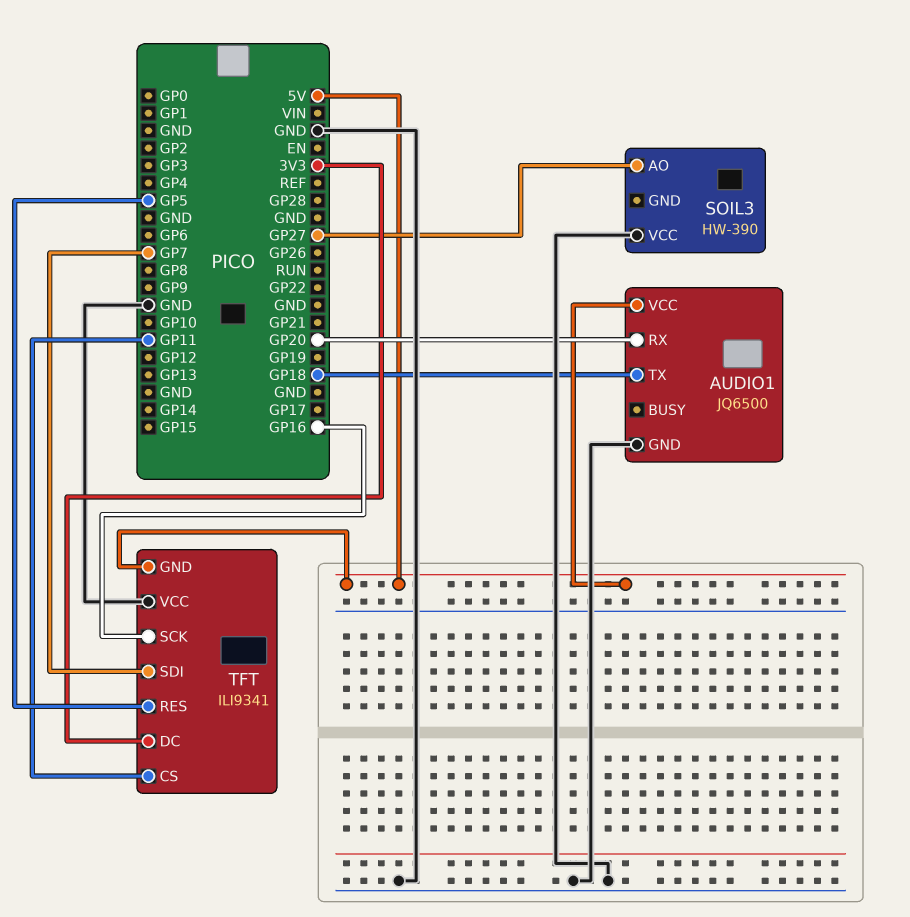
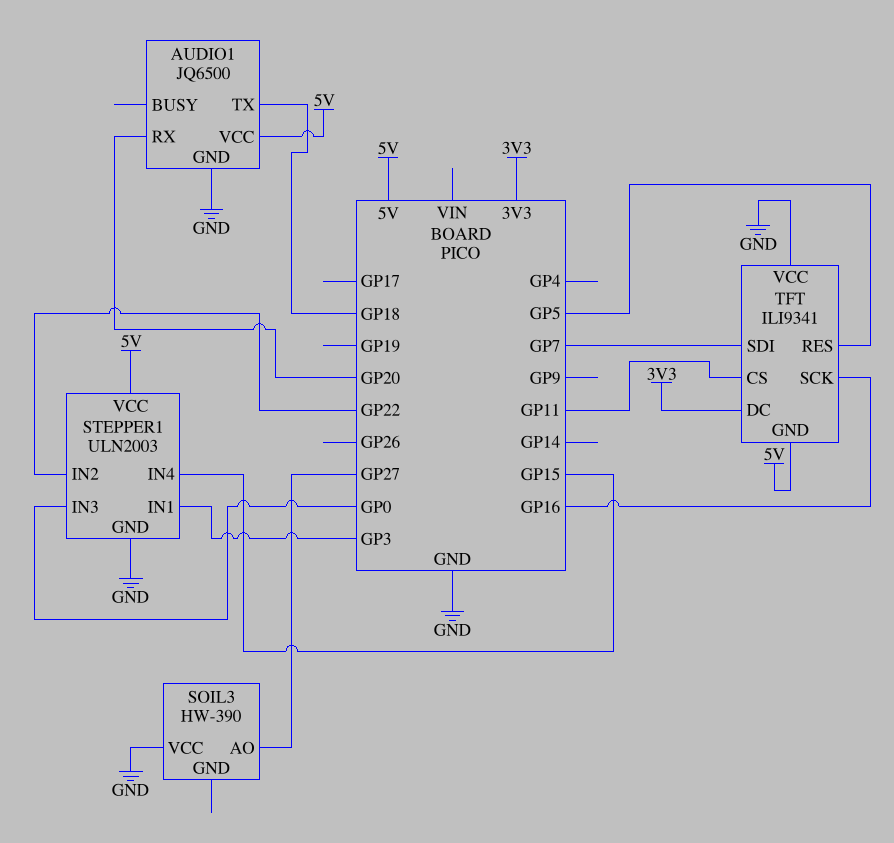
STEPPER1: none -> ULN2003
STEPPER1 pin GND: none -> GND
STEPPER1 pin IN1: none -> GP3
STEPPER1 pin IN2: none -> GP22
STEPPER1 pin IN3: none -> GP0
STEPPER1 pin IN4: none -> GP15
STEPPER1 pin VCC: none -> 5V

